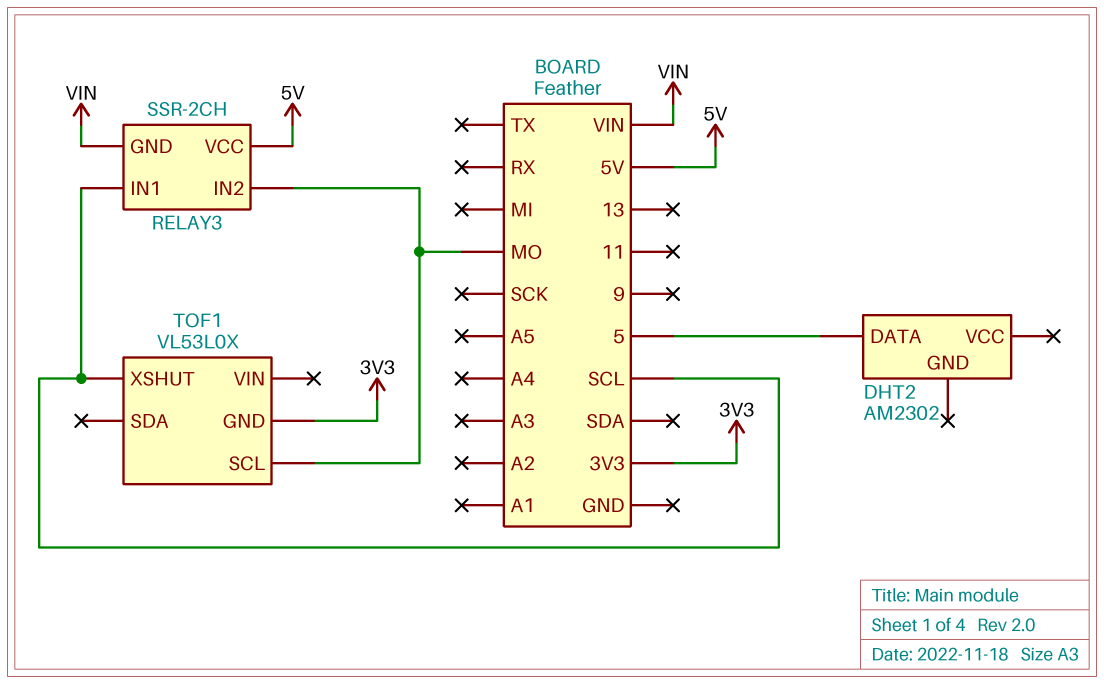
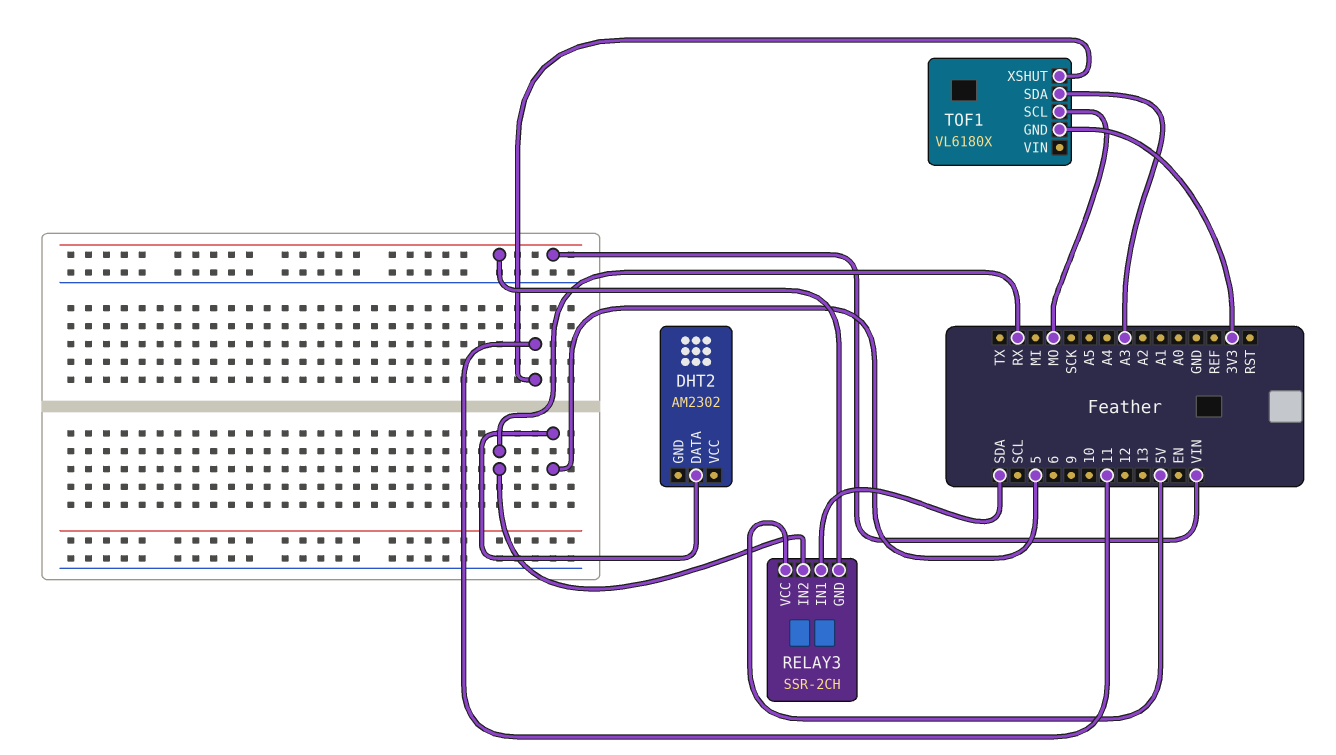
RELAY3 pin IN1: SCL -> SDA
RELAY3 pin IN2: MO -> RX
TOF1: VL53L0X -> VL6180X
TOF1 pin SDA: none -> A3
TOF1 pin XSHUT: SCL -> 11

